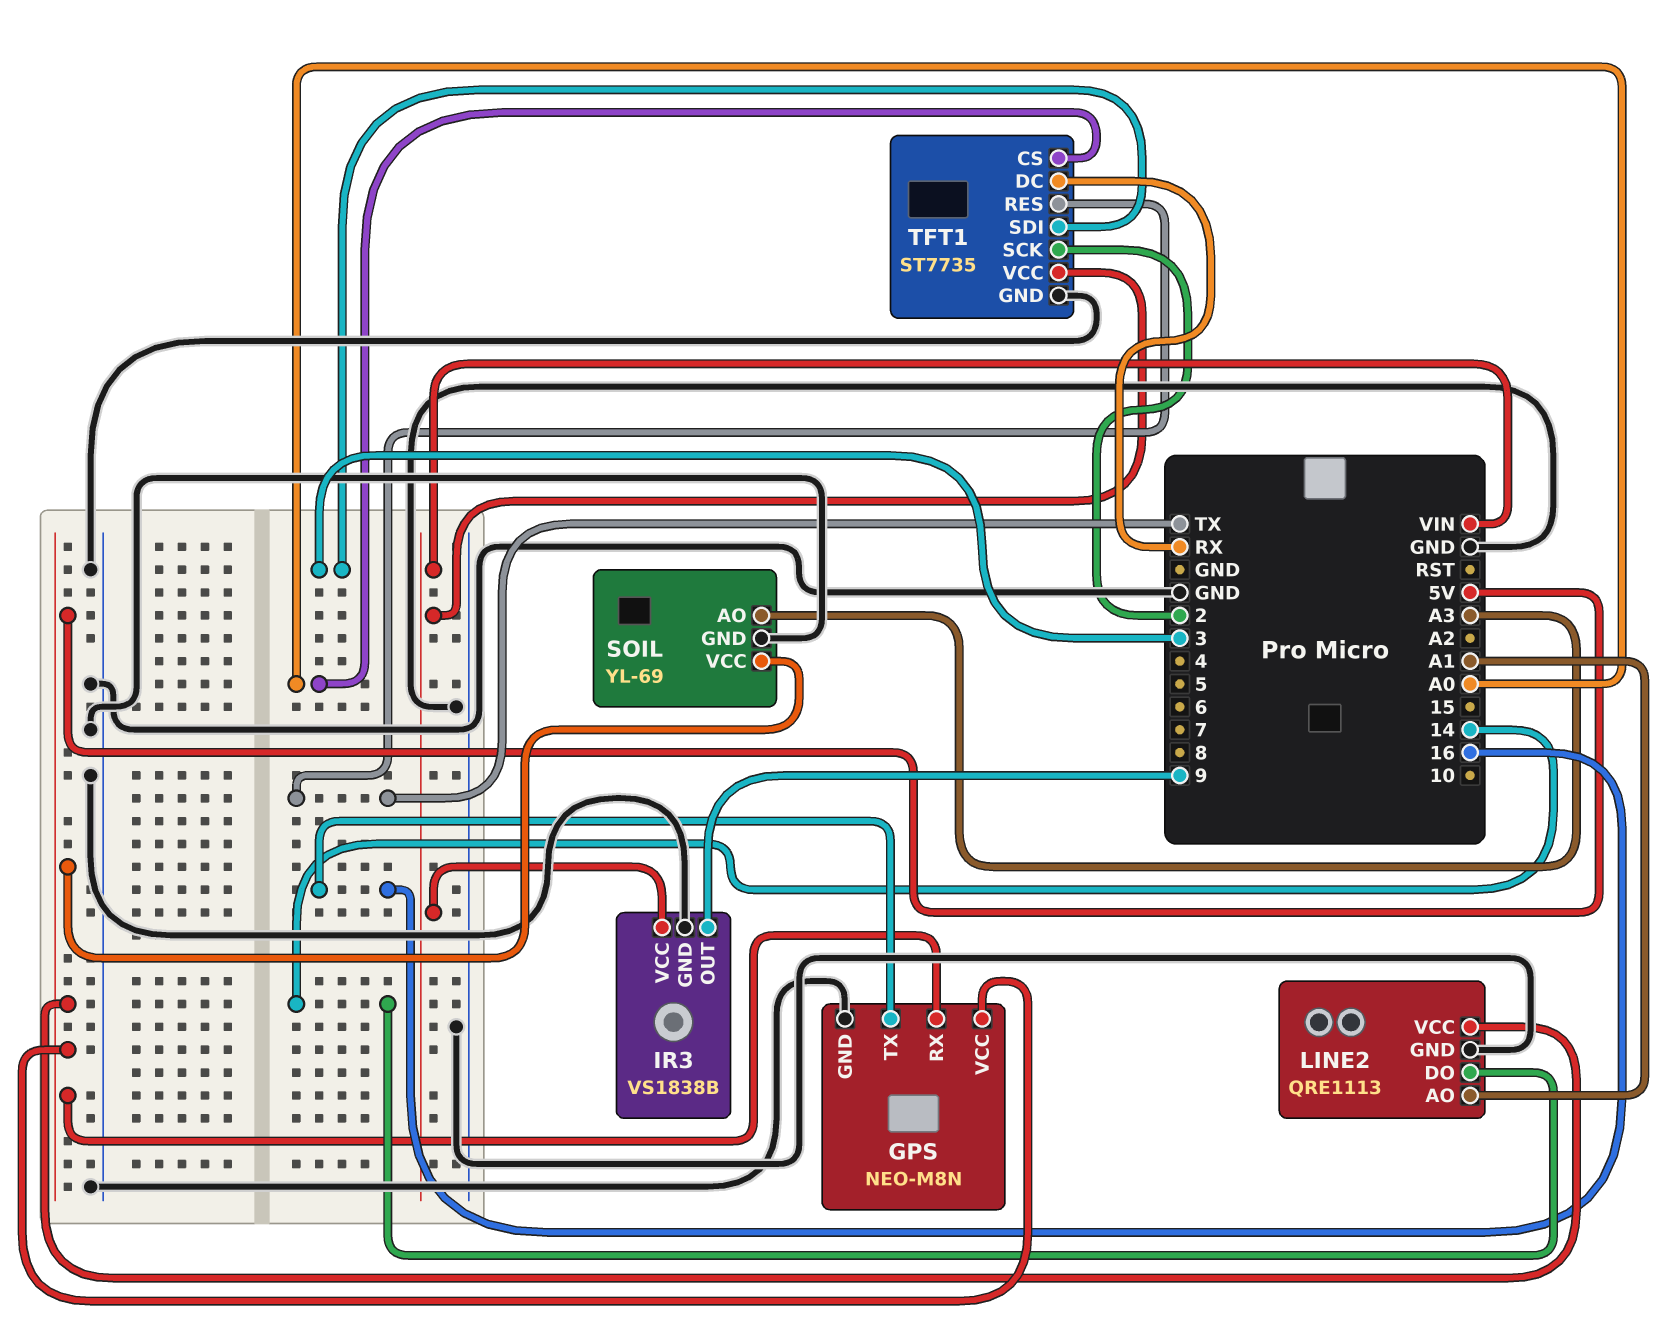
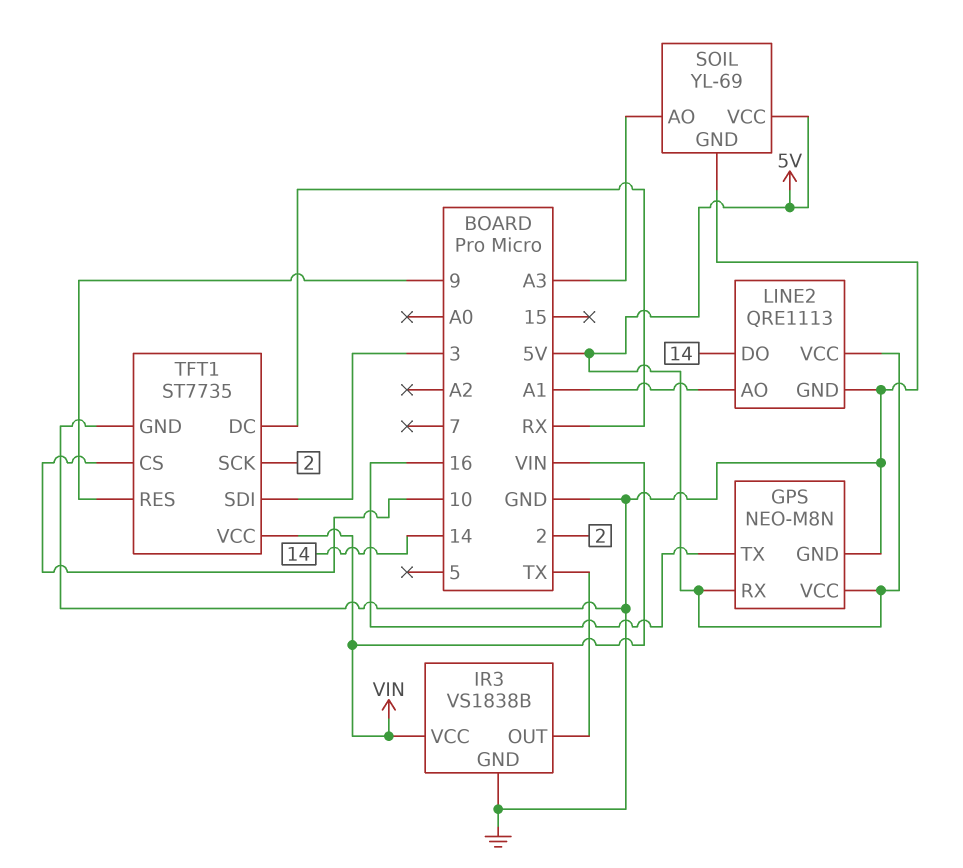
IR3 pin OUT: 9 -> TX
TFT1 pin CS: A0 -> 10
TFT1 pin RES: TX -> 9

